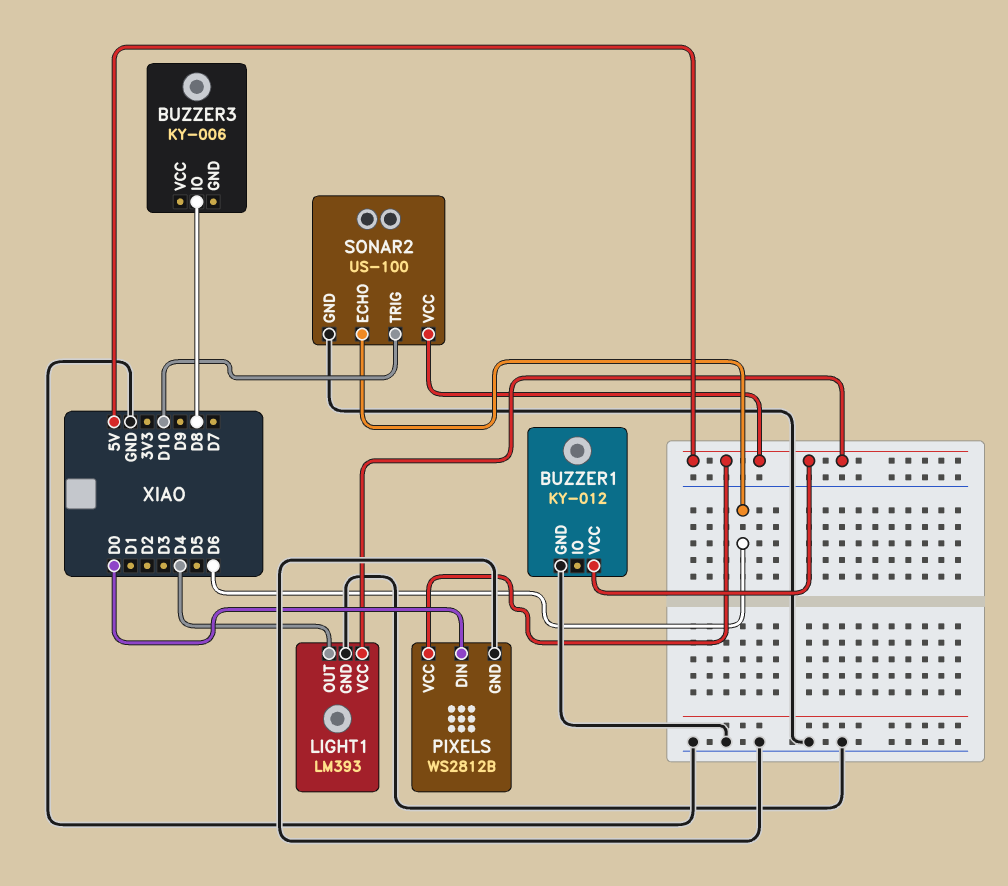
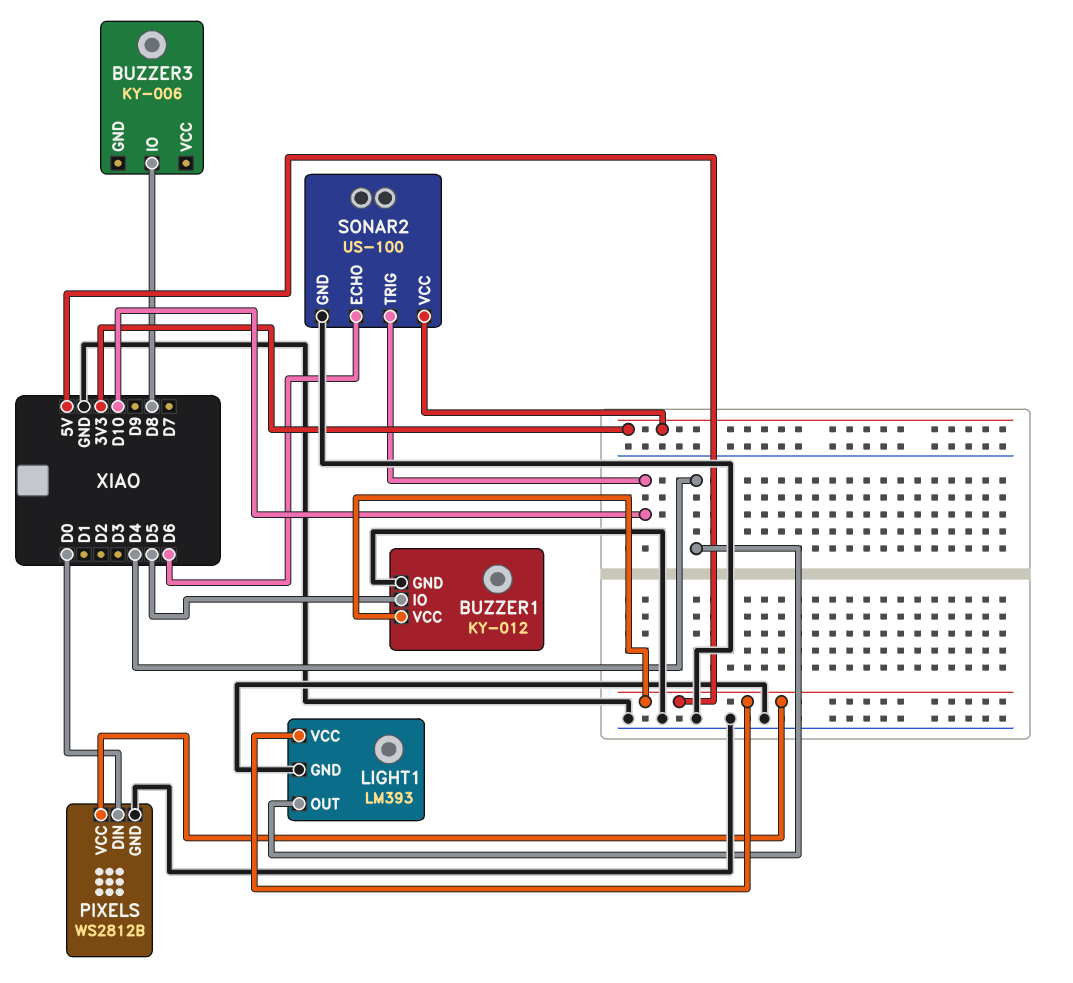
BUZZER1 pin IO: none -> D5
SONAR2 pin VCC: 5V -> 3V3

